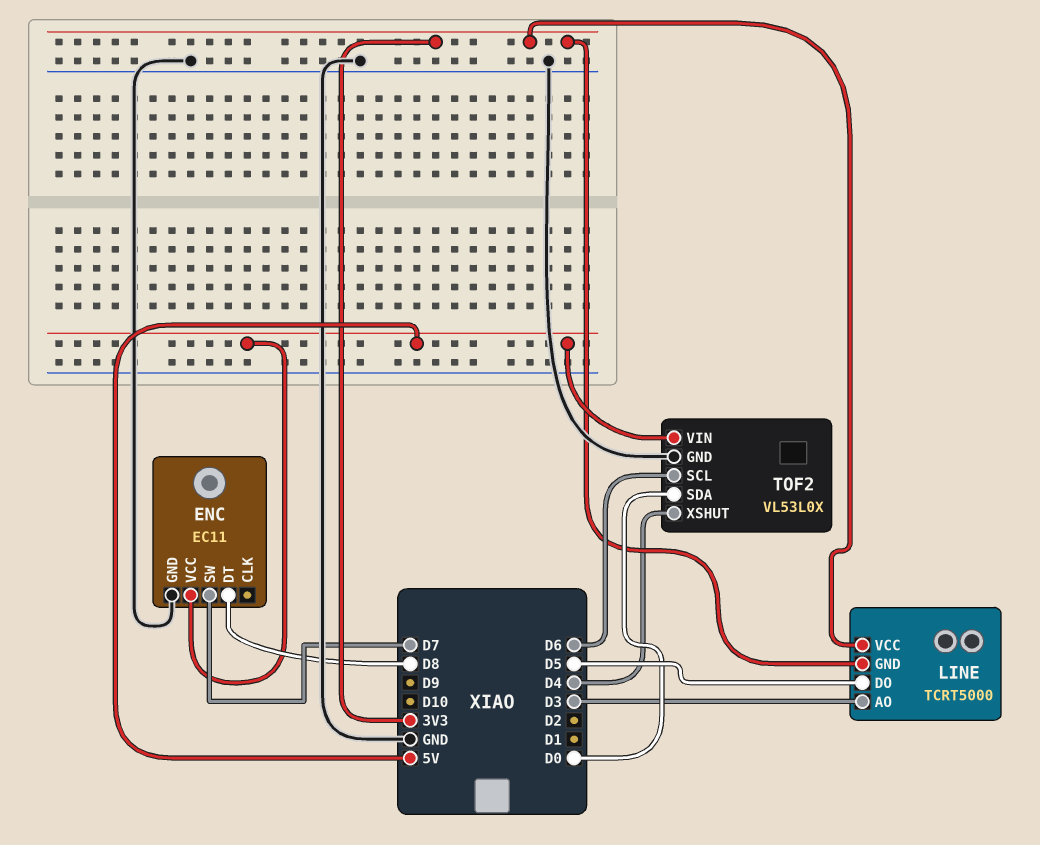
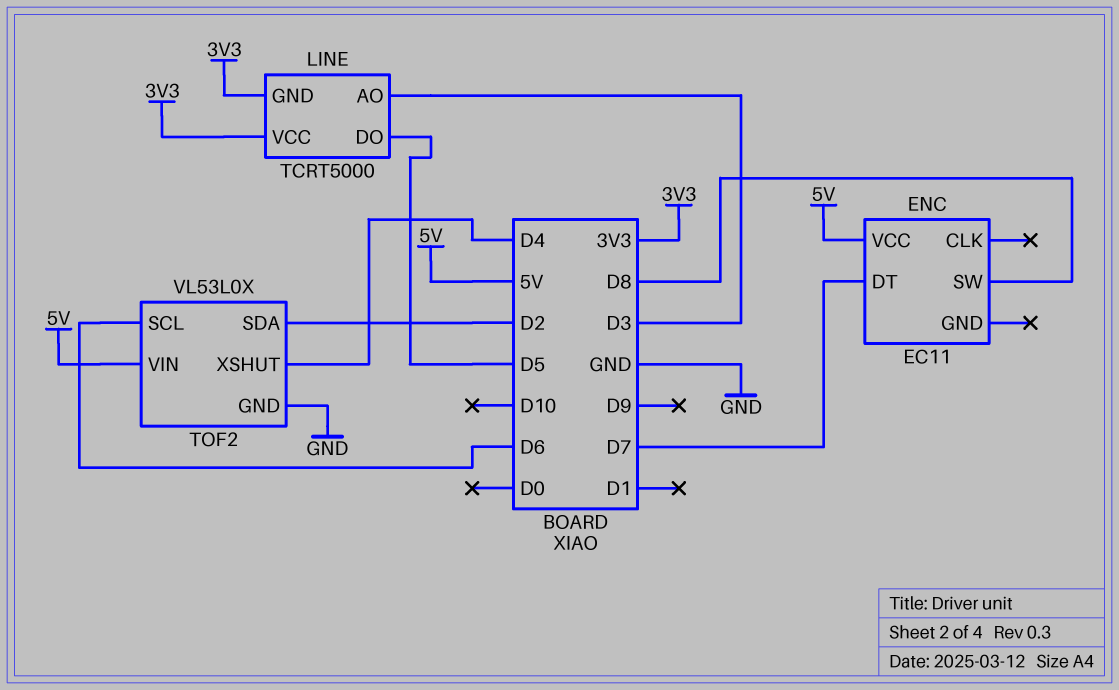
ENC pin DT: D8 -> D7
ENC pin GND: GND -> none
ENC pin SW: D7 -> D8
TOF2 pin SDA: D0 -> D2

